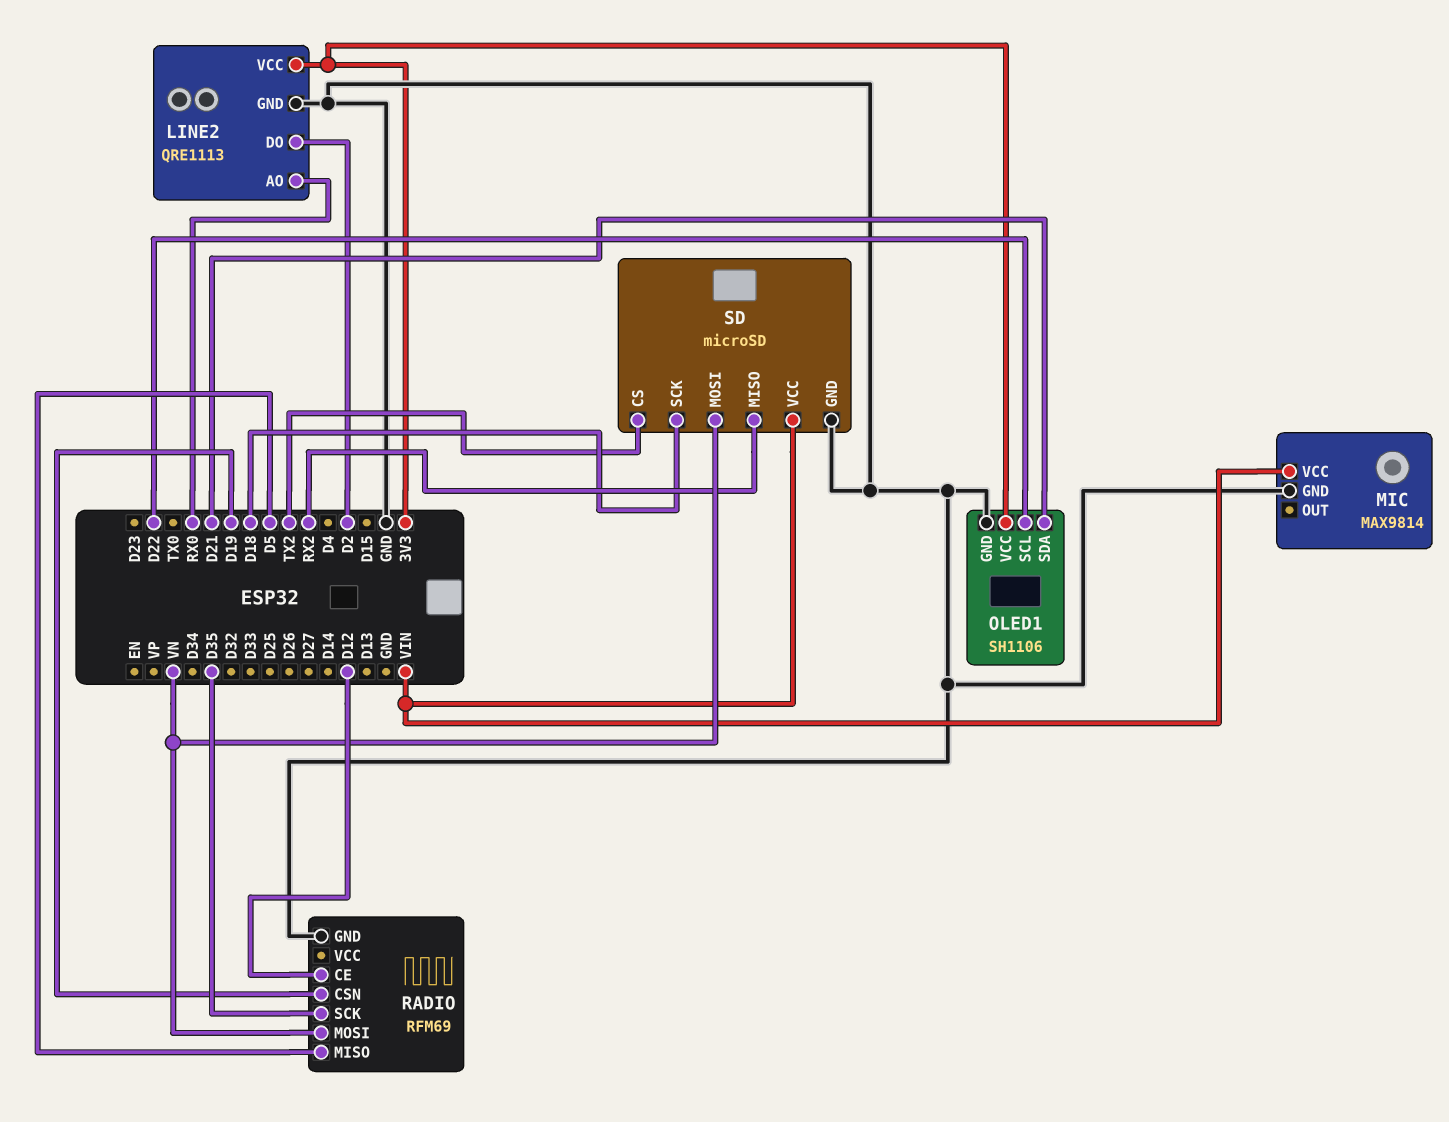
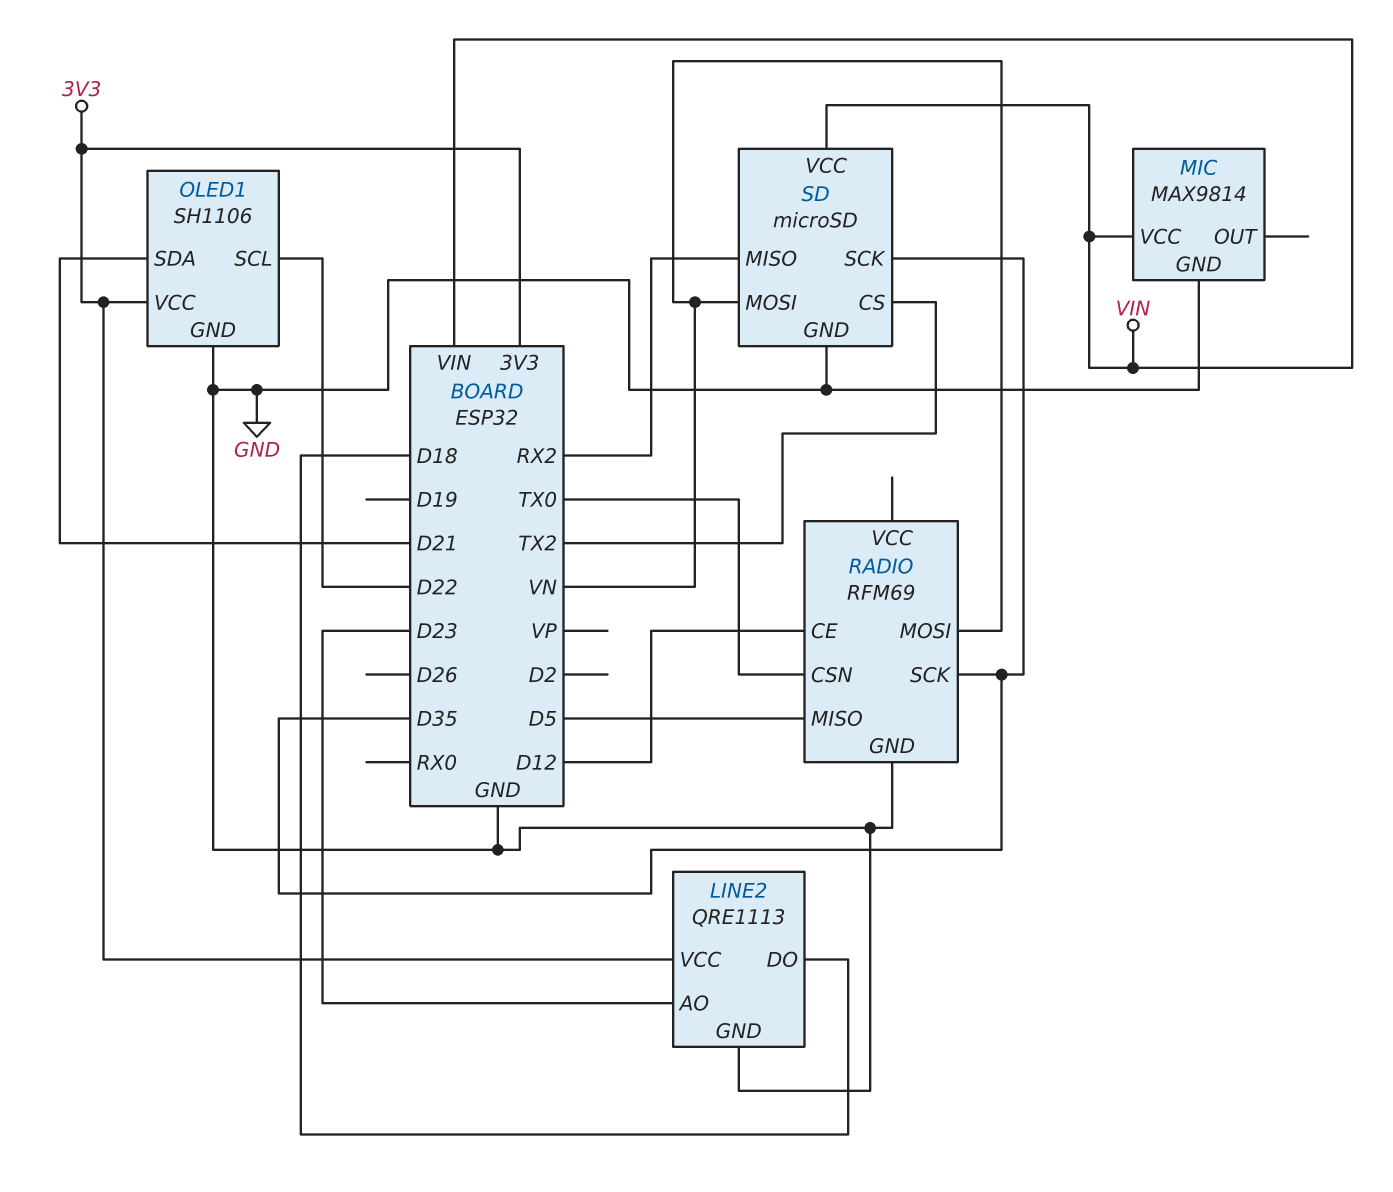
LINE2 pin AO: RX0 -> D23
LINE2 pin DO: D2 -> D18
RADIO pin CSN: D19 -> TX0
SD pin SCK: D18 -> D35

